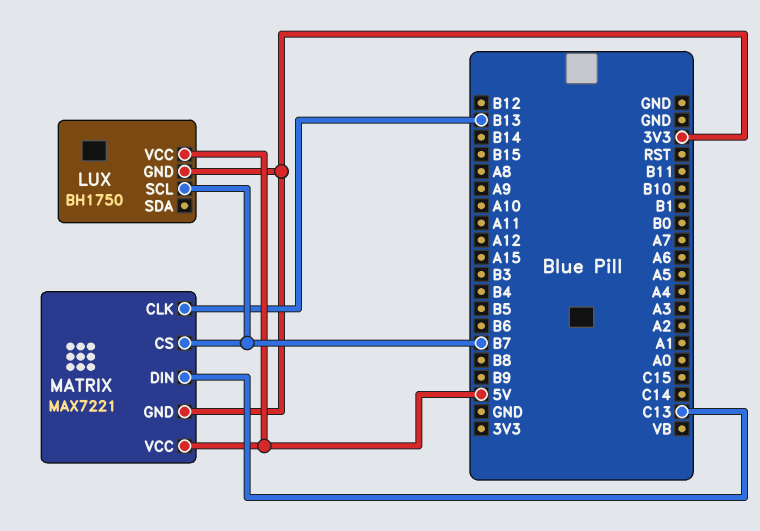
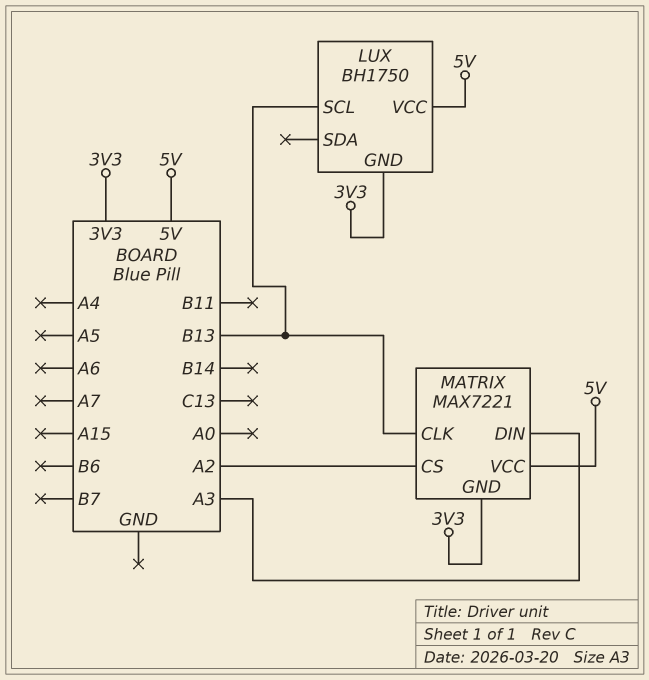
LUX pin SCL: B7 -> B13
MATRIX pin CS: B7 -> A2
MATRIX pin DIN: C13 -> A3

